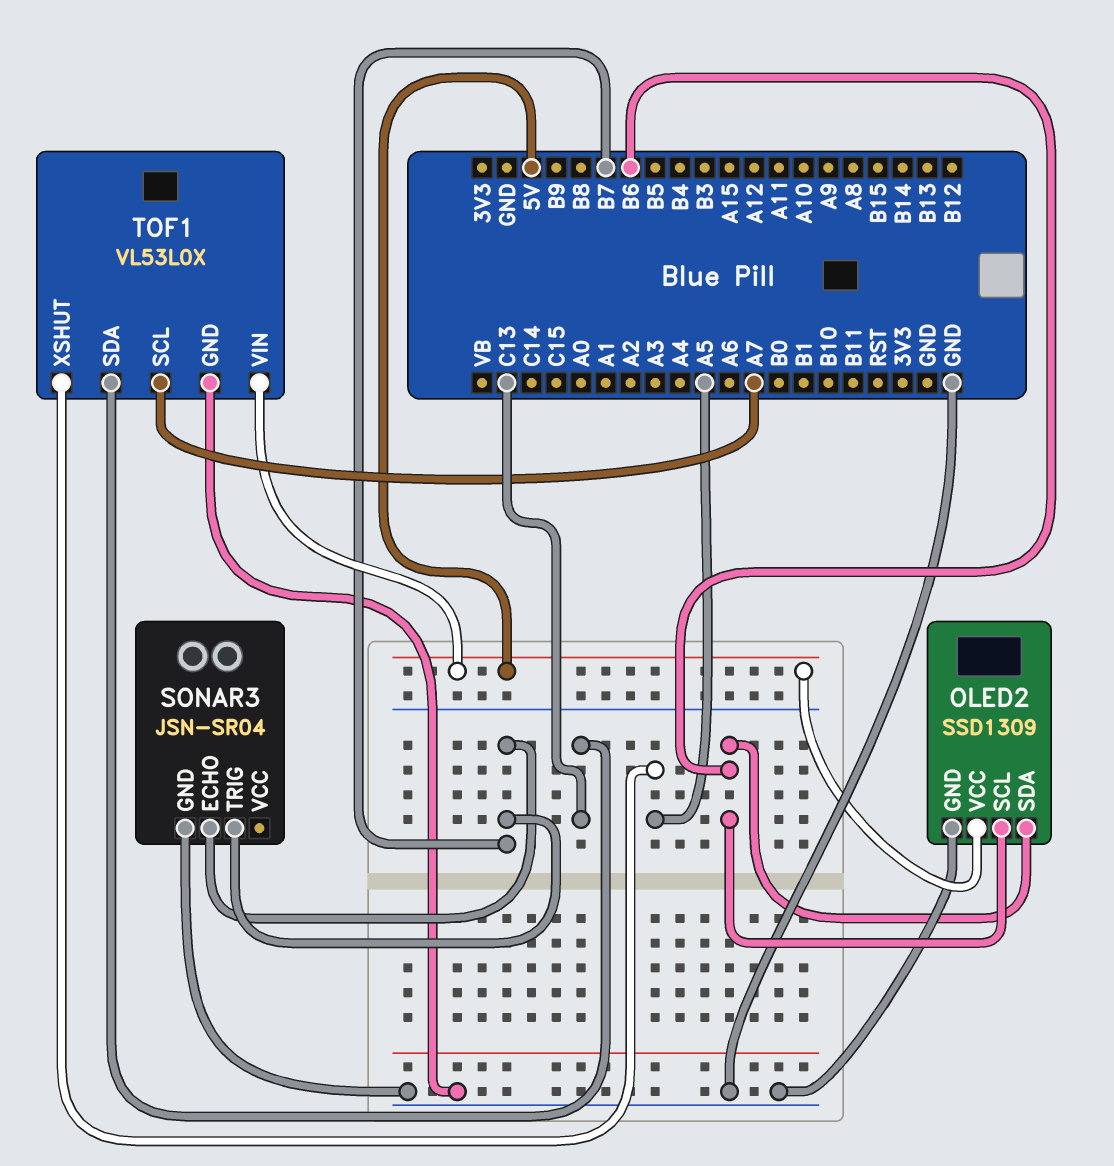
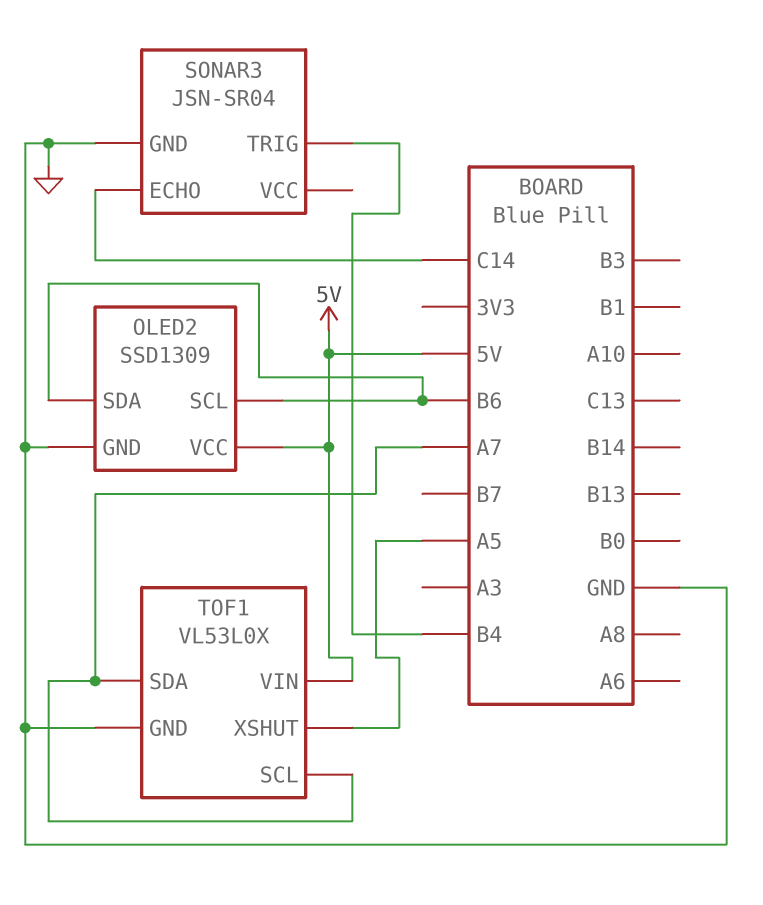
SONAR3 pin ECHO: B7 -> C14
SONAR3 pin TRIG: B7 -> B4
TOF1 pin SDA: C13 -> A7

